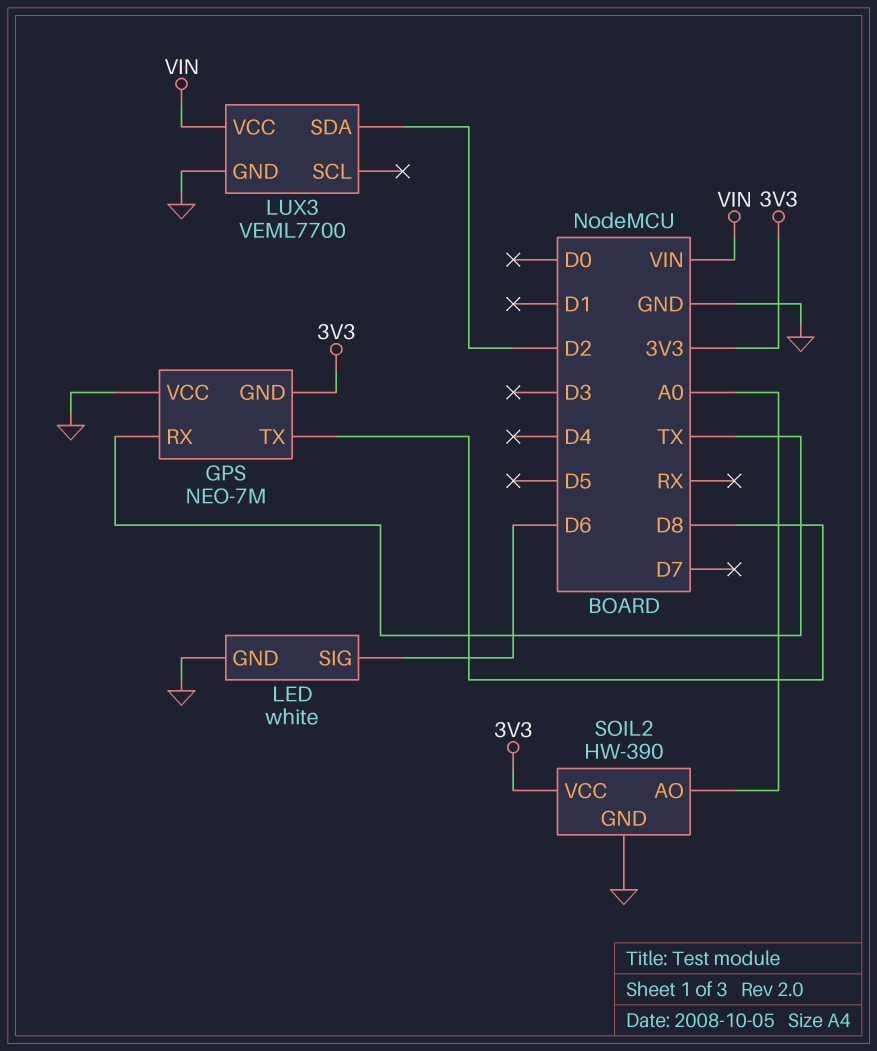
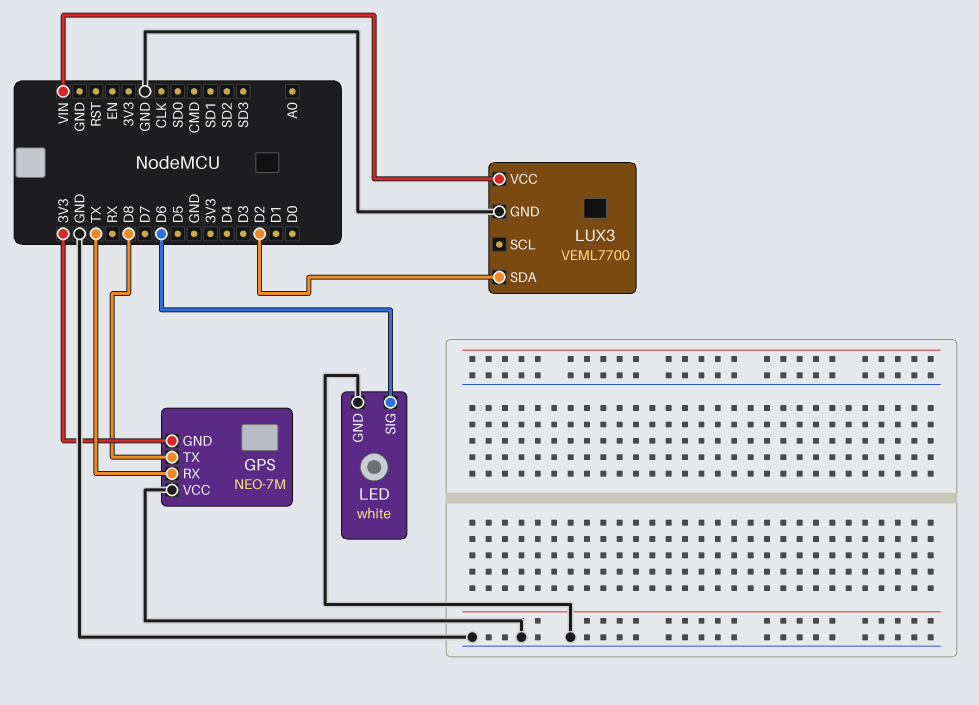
SOIL2: HW-390 -> none
SOIL2 pin AO: A0 -> none
SOIL2 pin GND: GND -> none
SOIL2 pin VCC: 3V3 -> none

